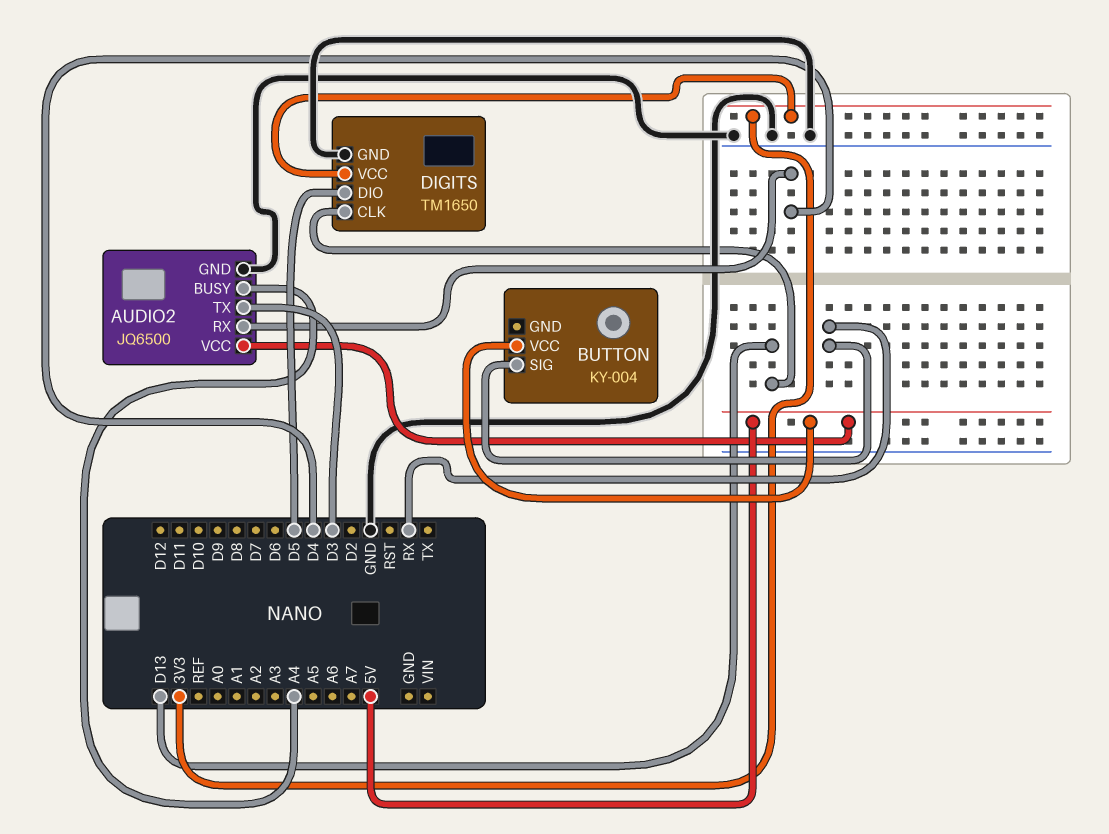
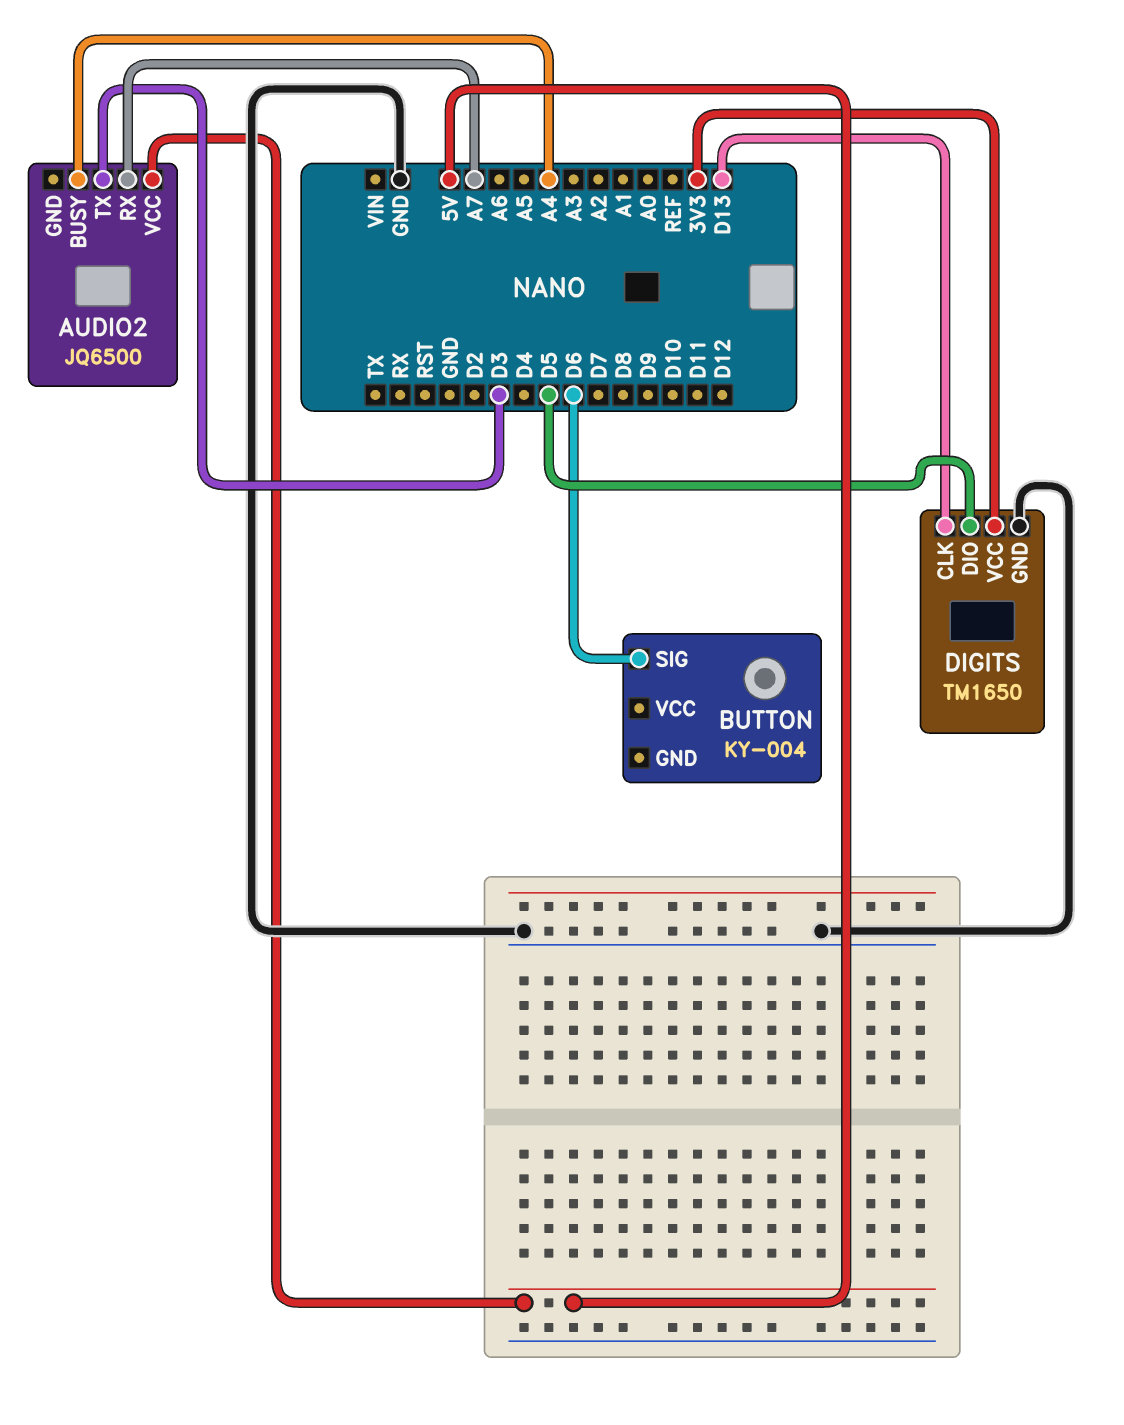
AUDIO2 pin GND: GND -> none
AUDIO2 pin RX: D4 -> A7
BUTTON pin SIG: RX -> D6
BUTTON pin VCC: 5V -> none

